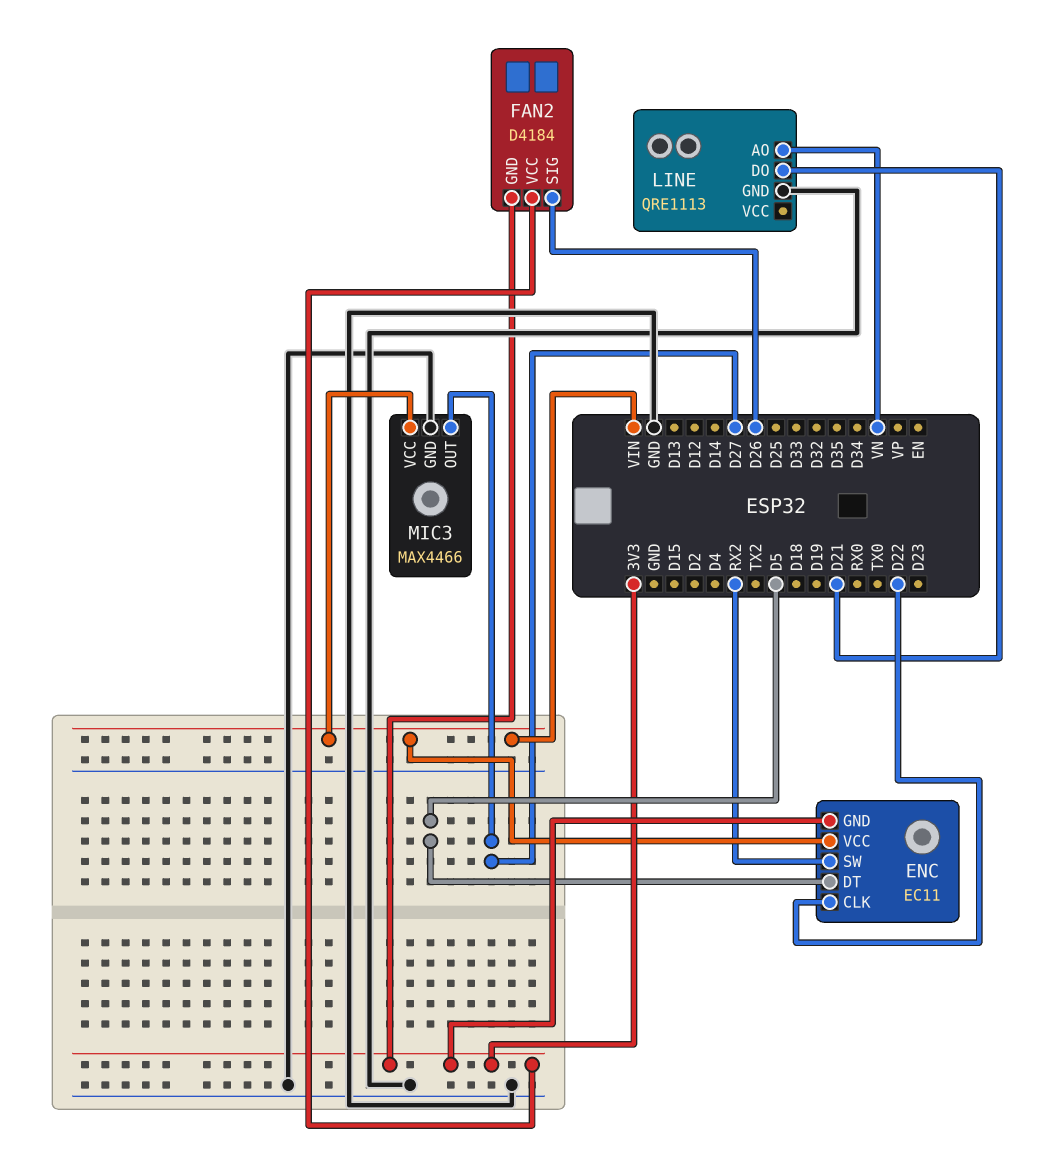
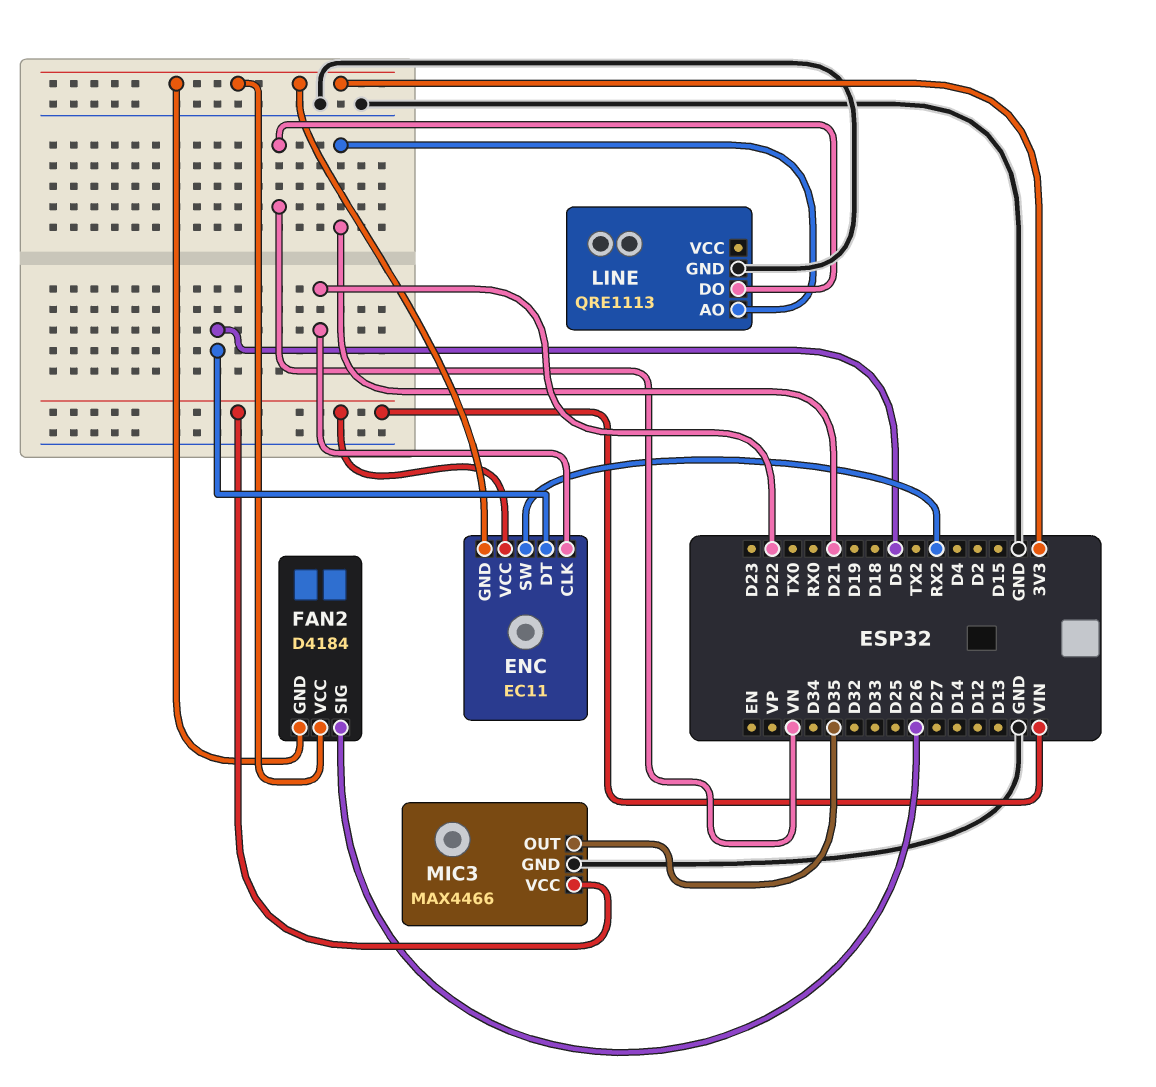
LINE pin AO: VN -> D21
LINE pin DO: D21 -> VN
MIC3 pin OUT: D27 -> D35

